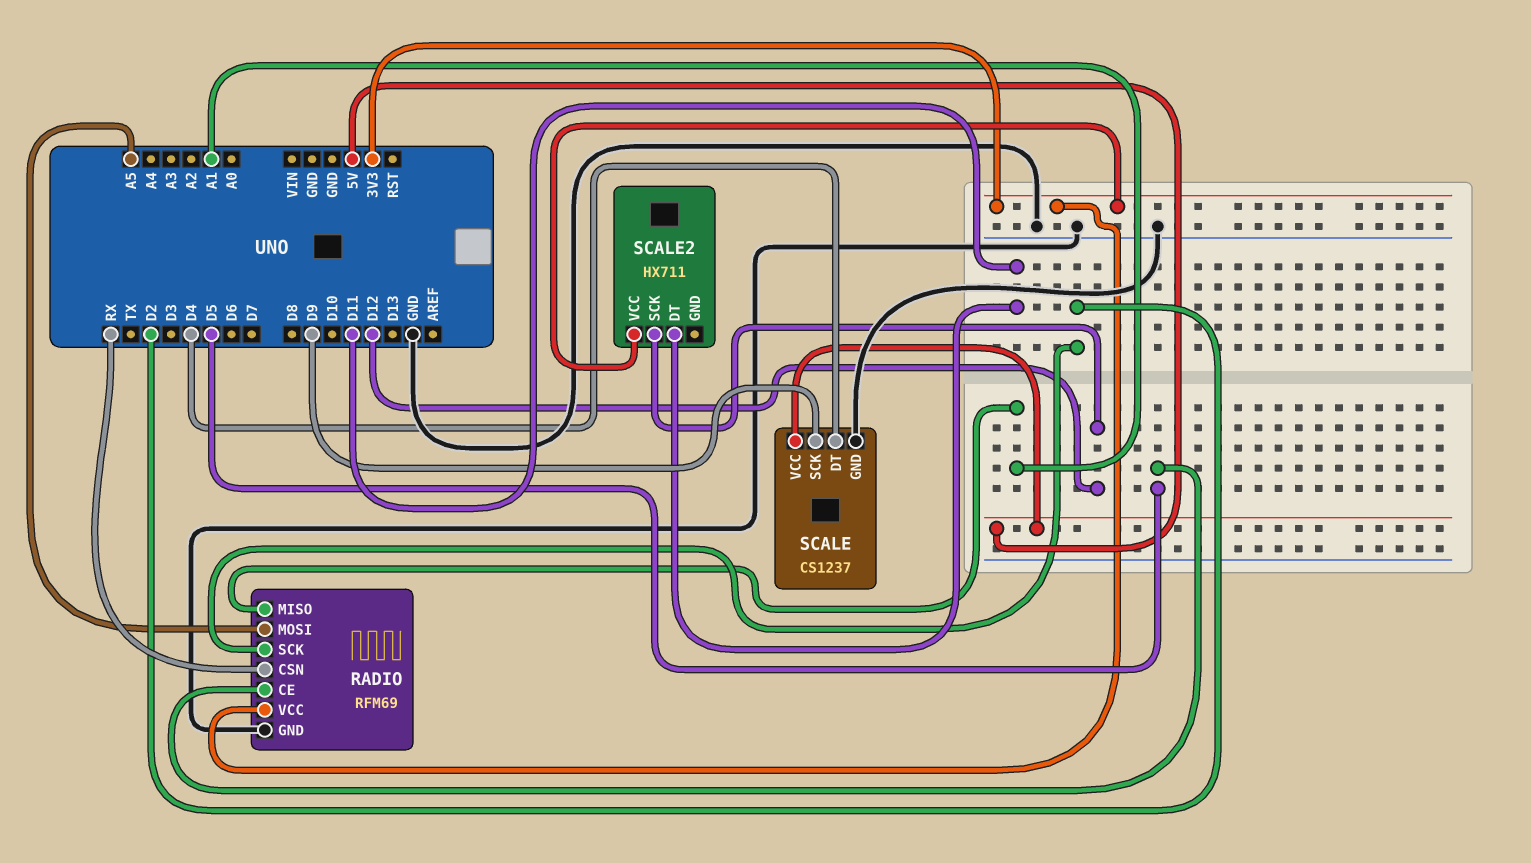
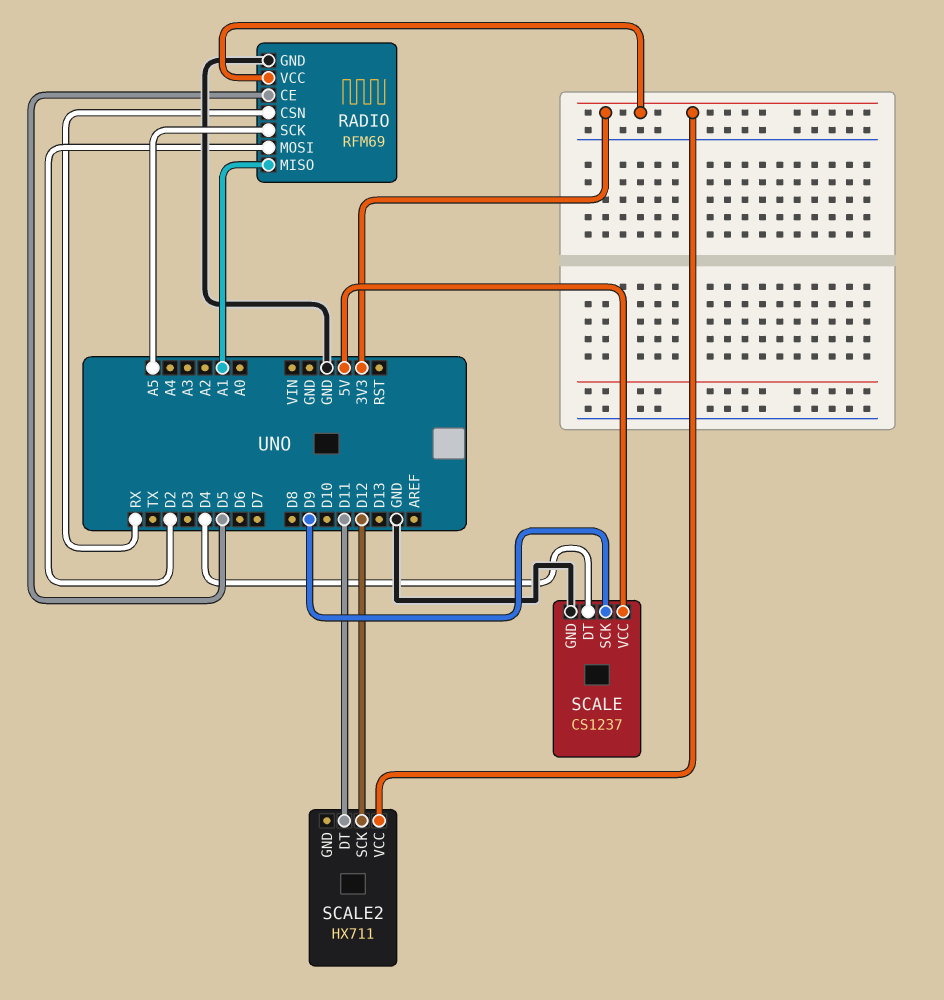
RADIO pin MOSI: A5 -> D2
RADIO pin SCK: D2 -> A5

